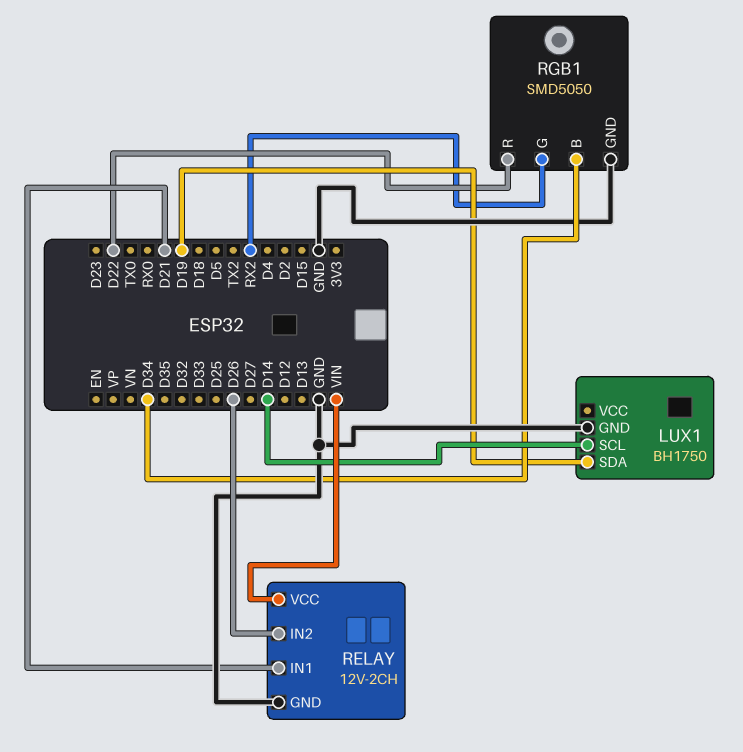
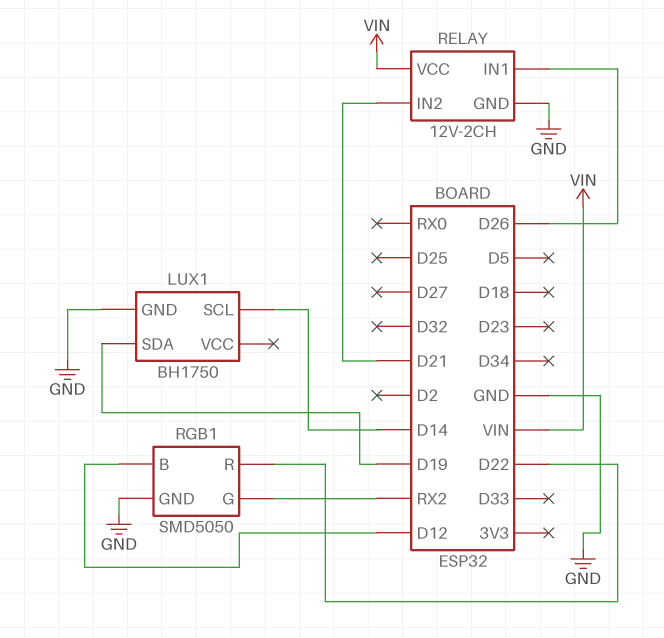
RELAY pin IN1: D21 -> D26
RELAY pin IN2: D26 -> D21
RGB1 pin B: D34 -> D12

